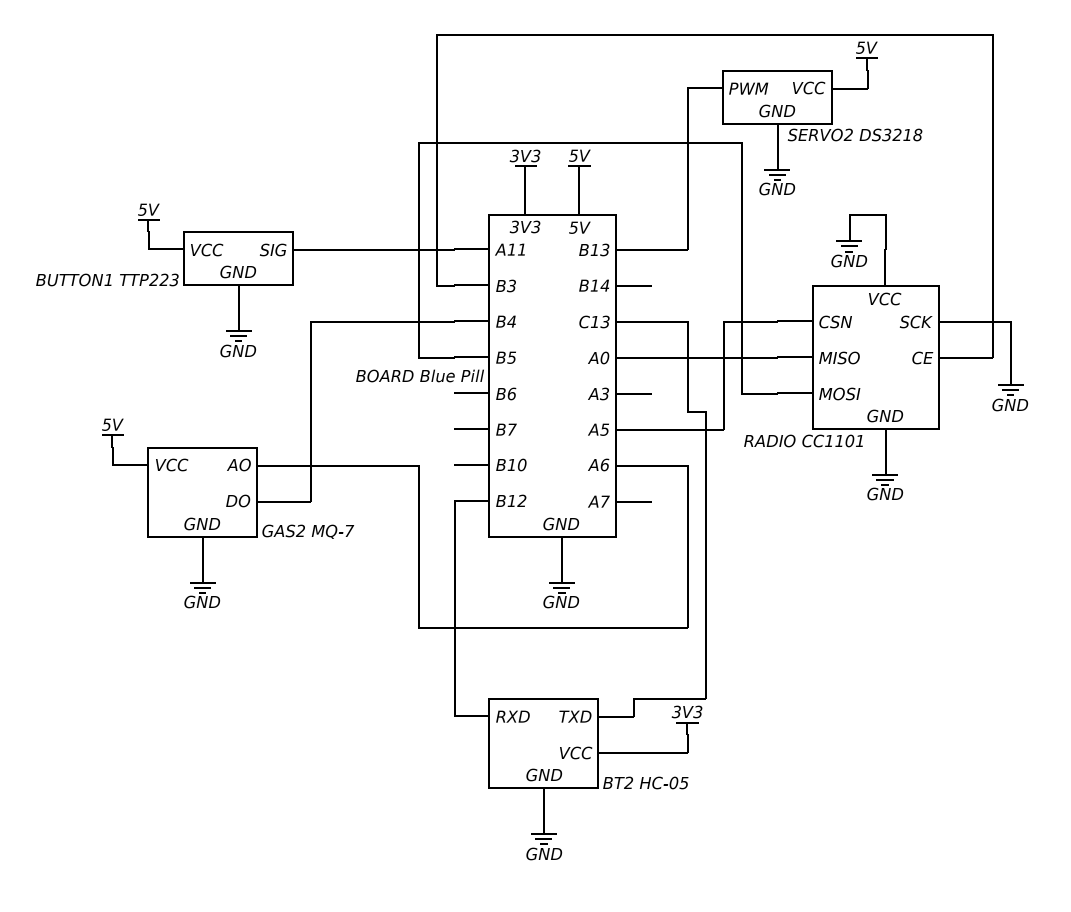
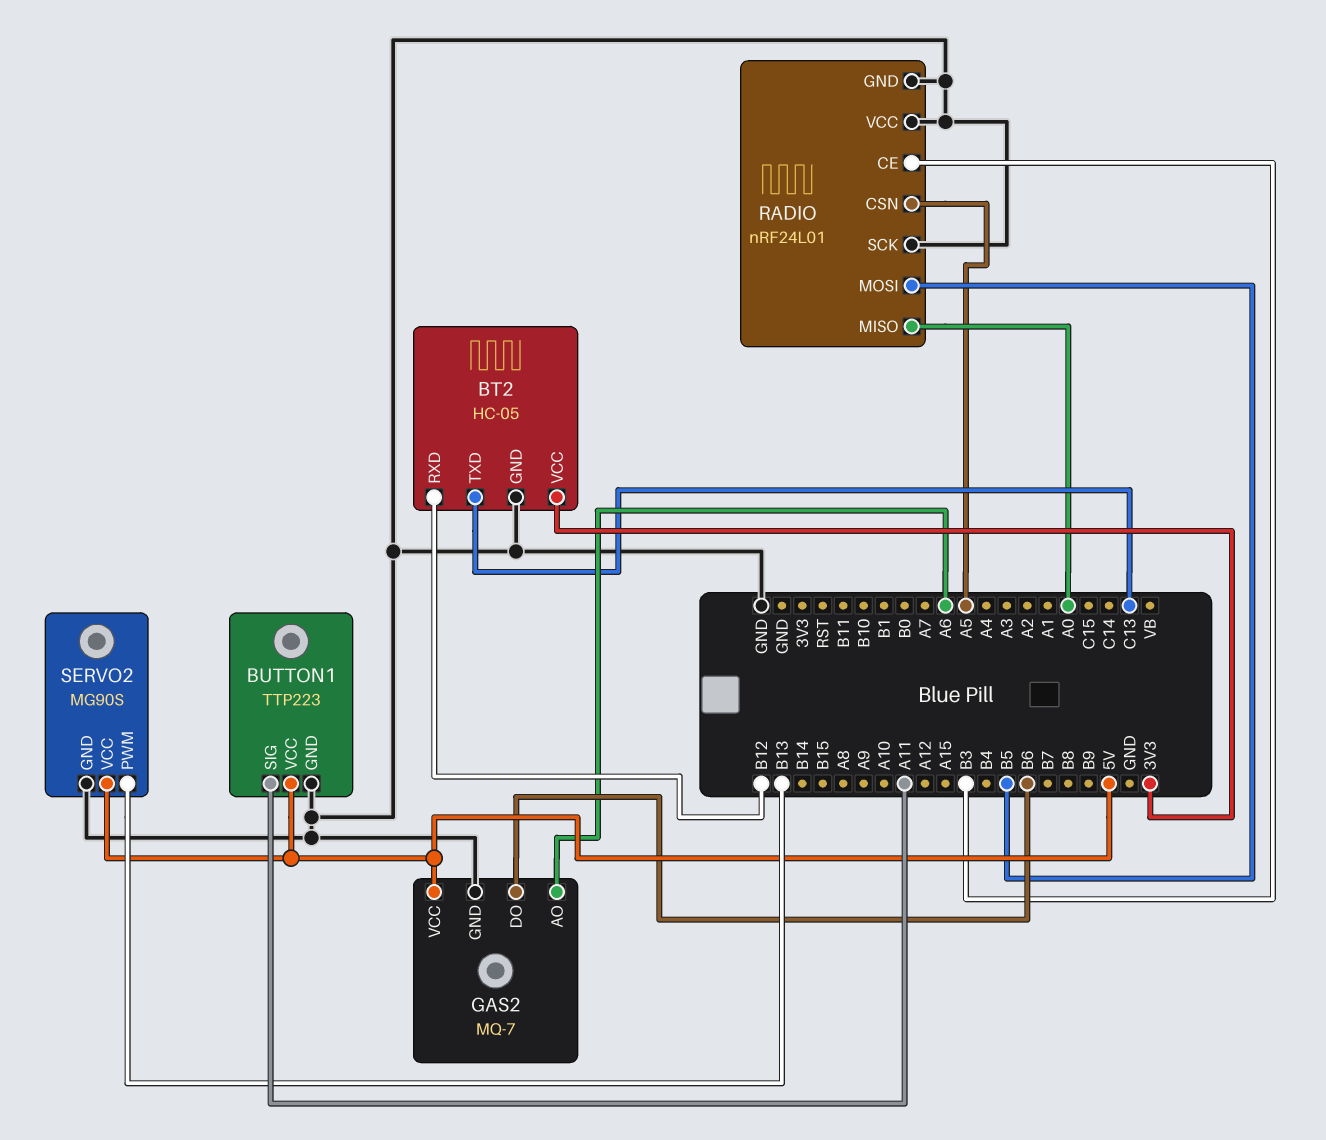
GAS2 pin DO: B4 -> B6
RADIO: CC1101 -> nRF24L01
SERVO2: DS3218 -> MG90S

